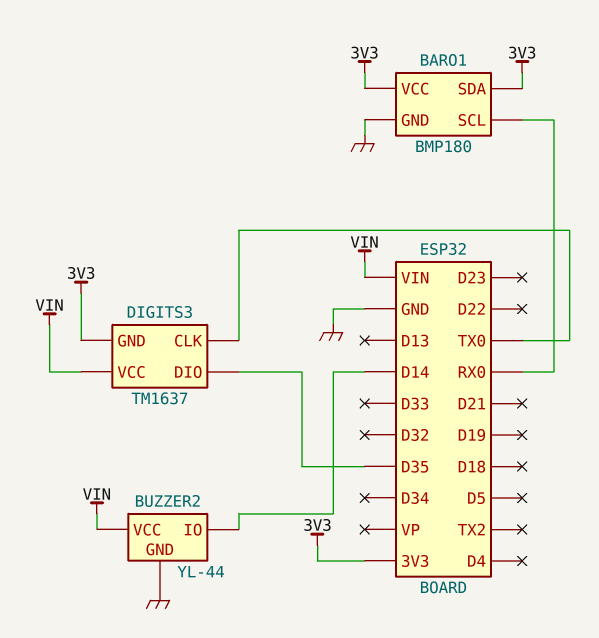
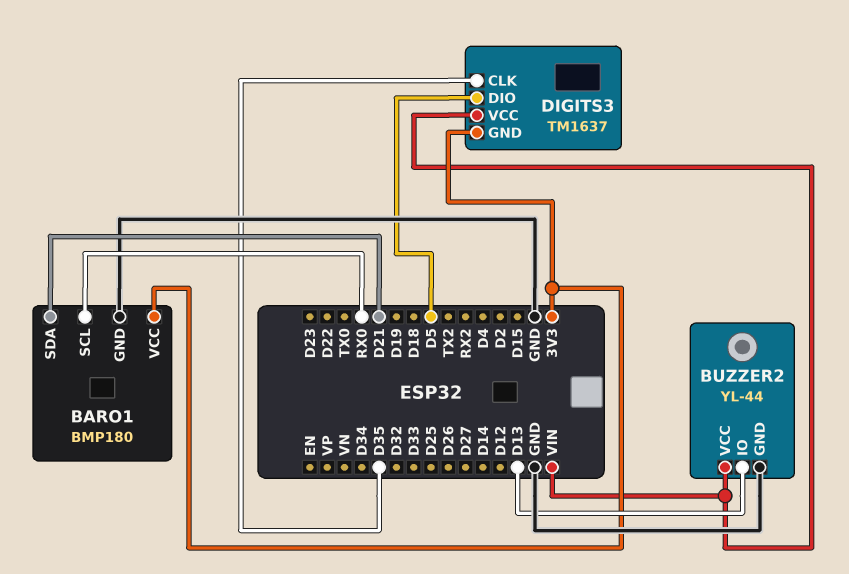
BARO1 pin SDA: 3V3 -> D21
BUZZER2 pin IO: D14 -> D13
DIGITS3 pin CLK: TX0 -> D35
DIGITS3 pin DIO: D35 -> D5

